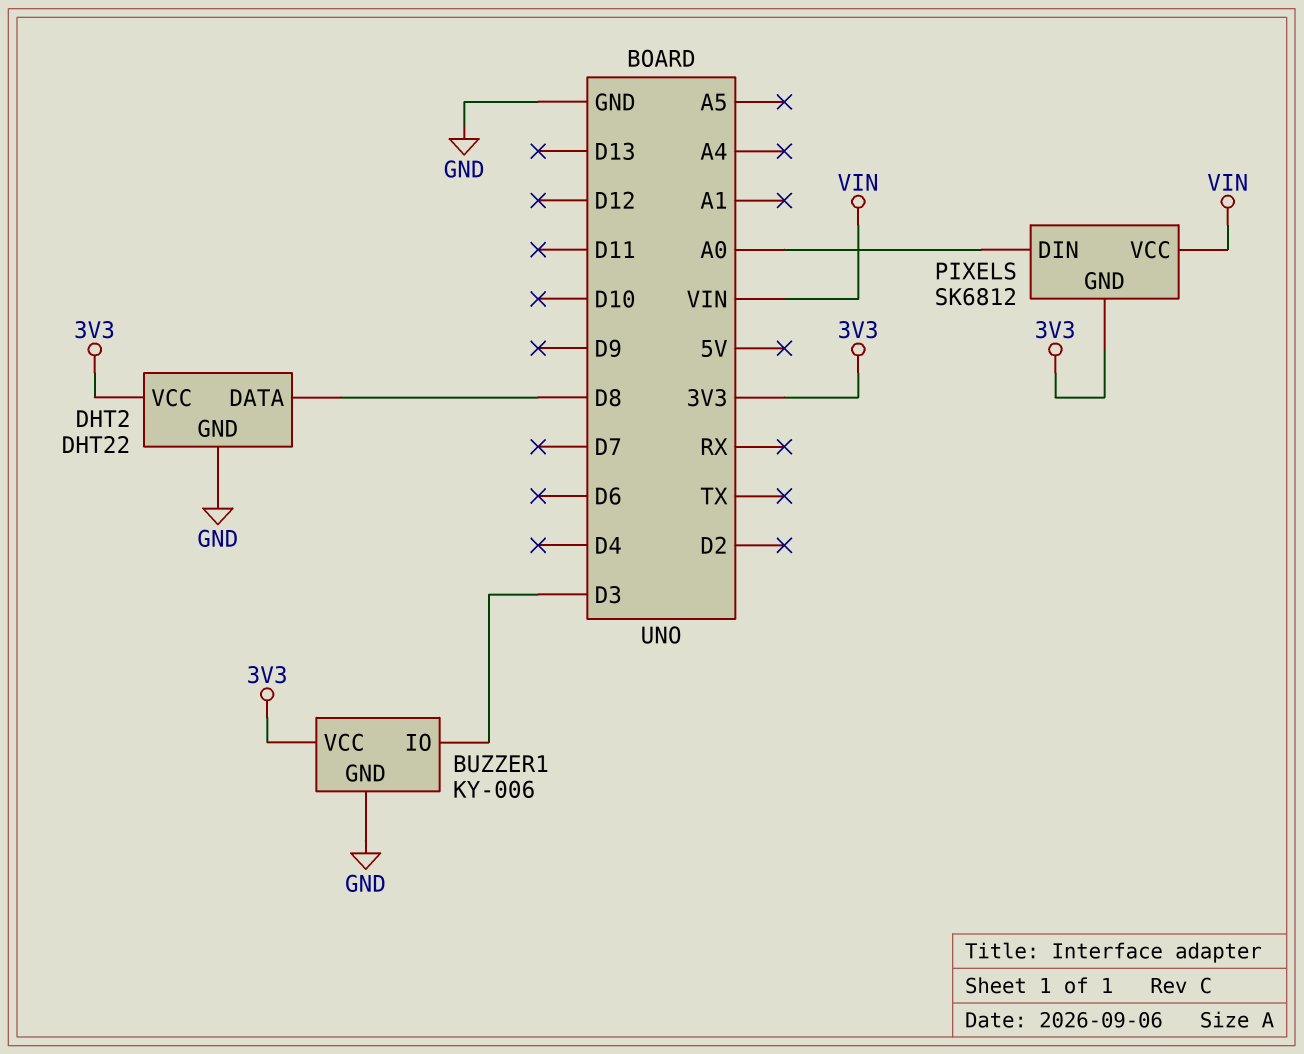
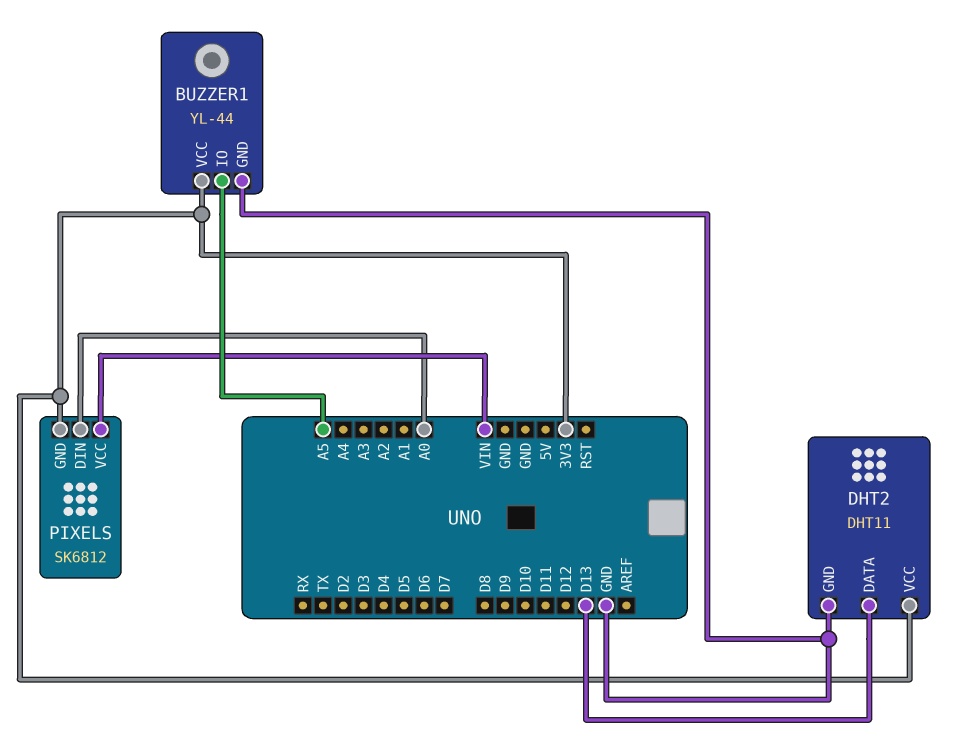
BUZZER1: KY-006 -> YL-44
BUZZER1 pin IO: D3 -> A5
DHT2: DHT22 -> DHT11
DHT2 pin DATA: D8 -> D13

